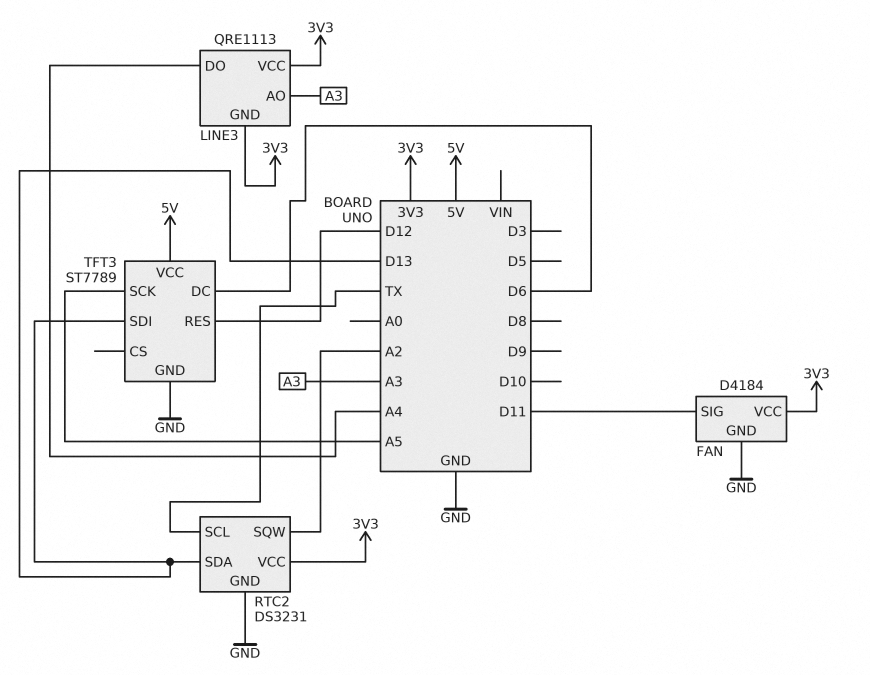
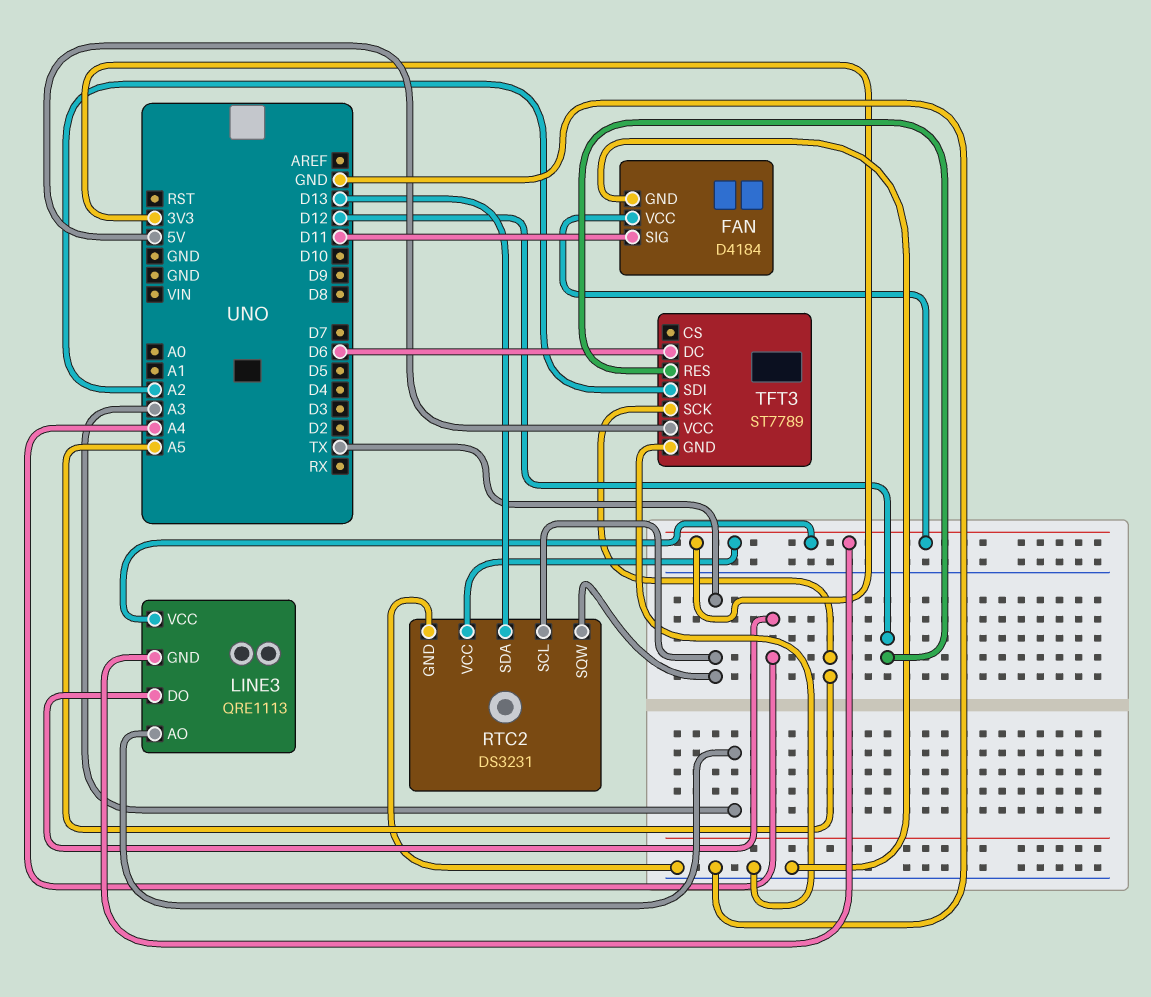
RTC2 pin SQW: A2 -> TX
TFT3 pin SDI: D13 -> A2

